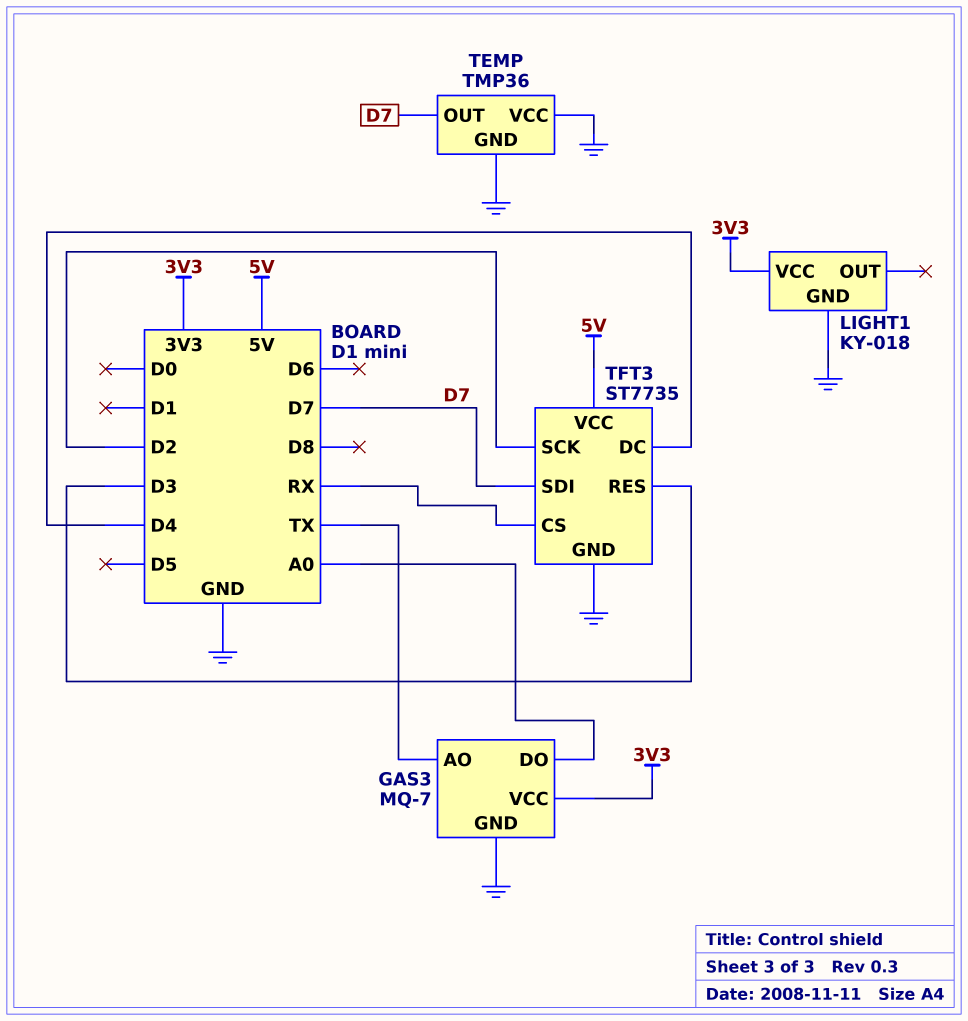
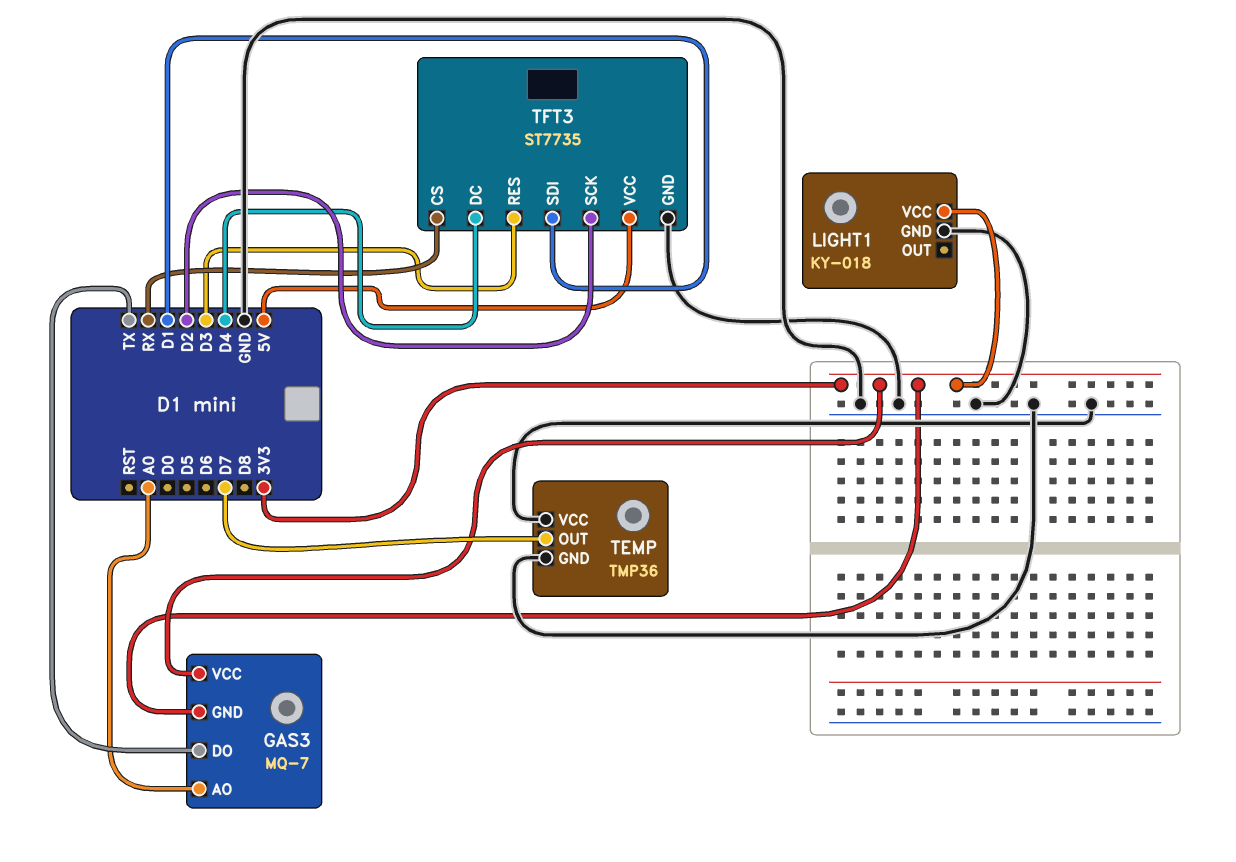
GAS3 pin AO: TX -> A0
GAS3 pin DO: A0 -> TX
GAS3 pin GND: GND -> 3V3
TFT3 pin SDI: D7 -> D1

